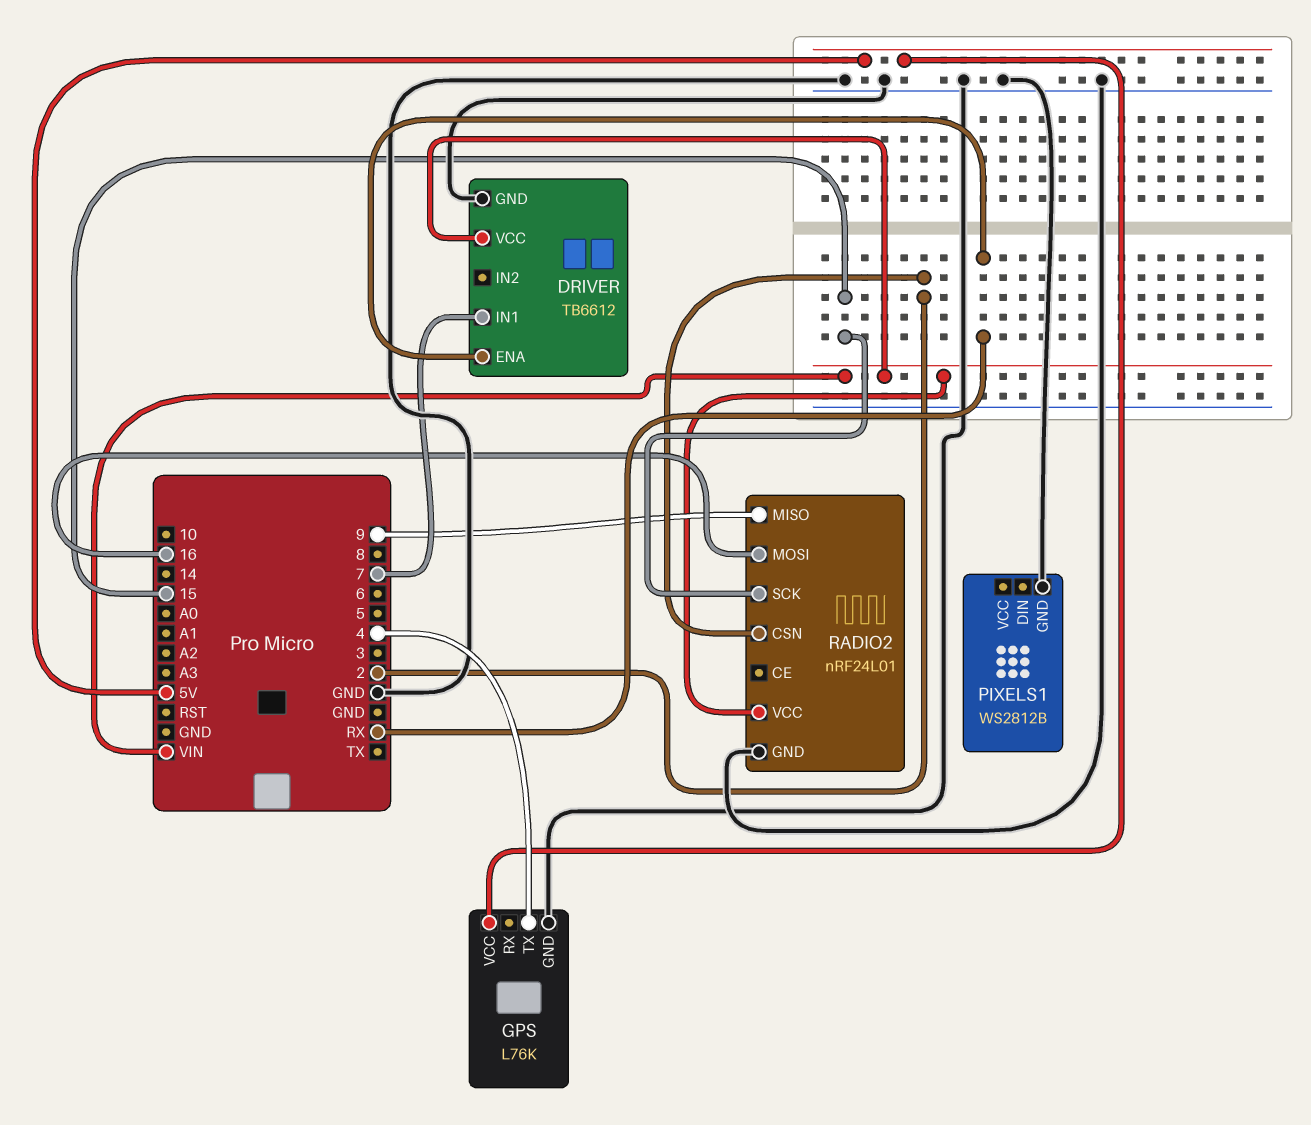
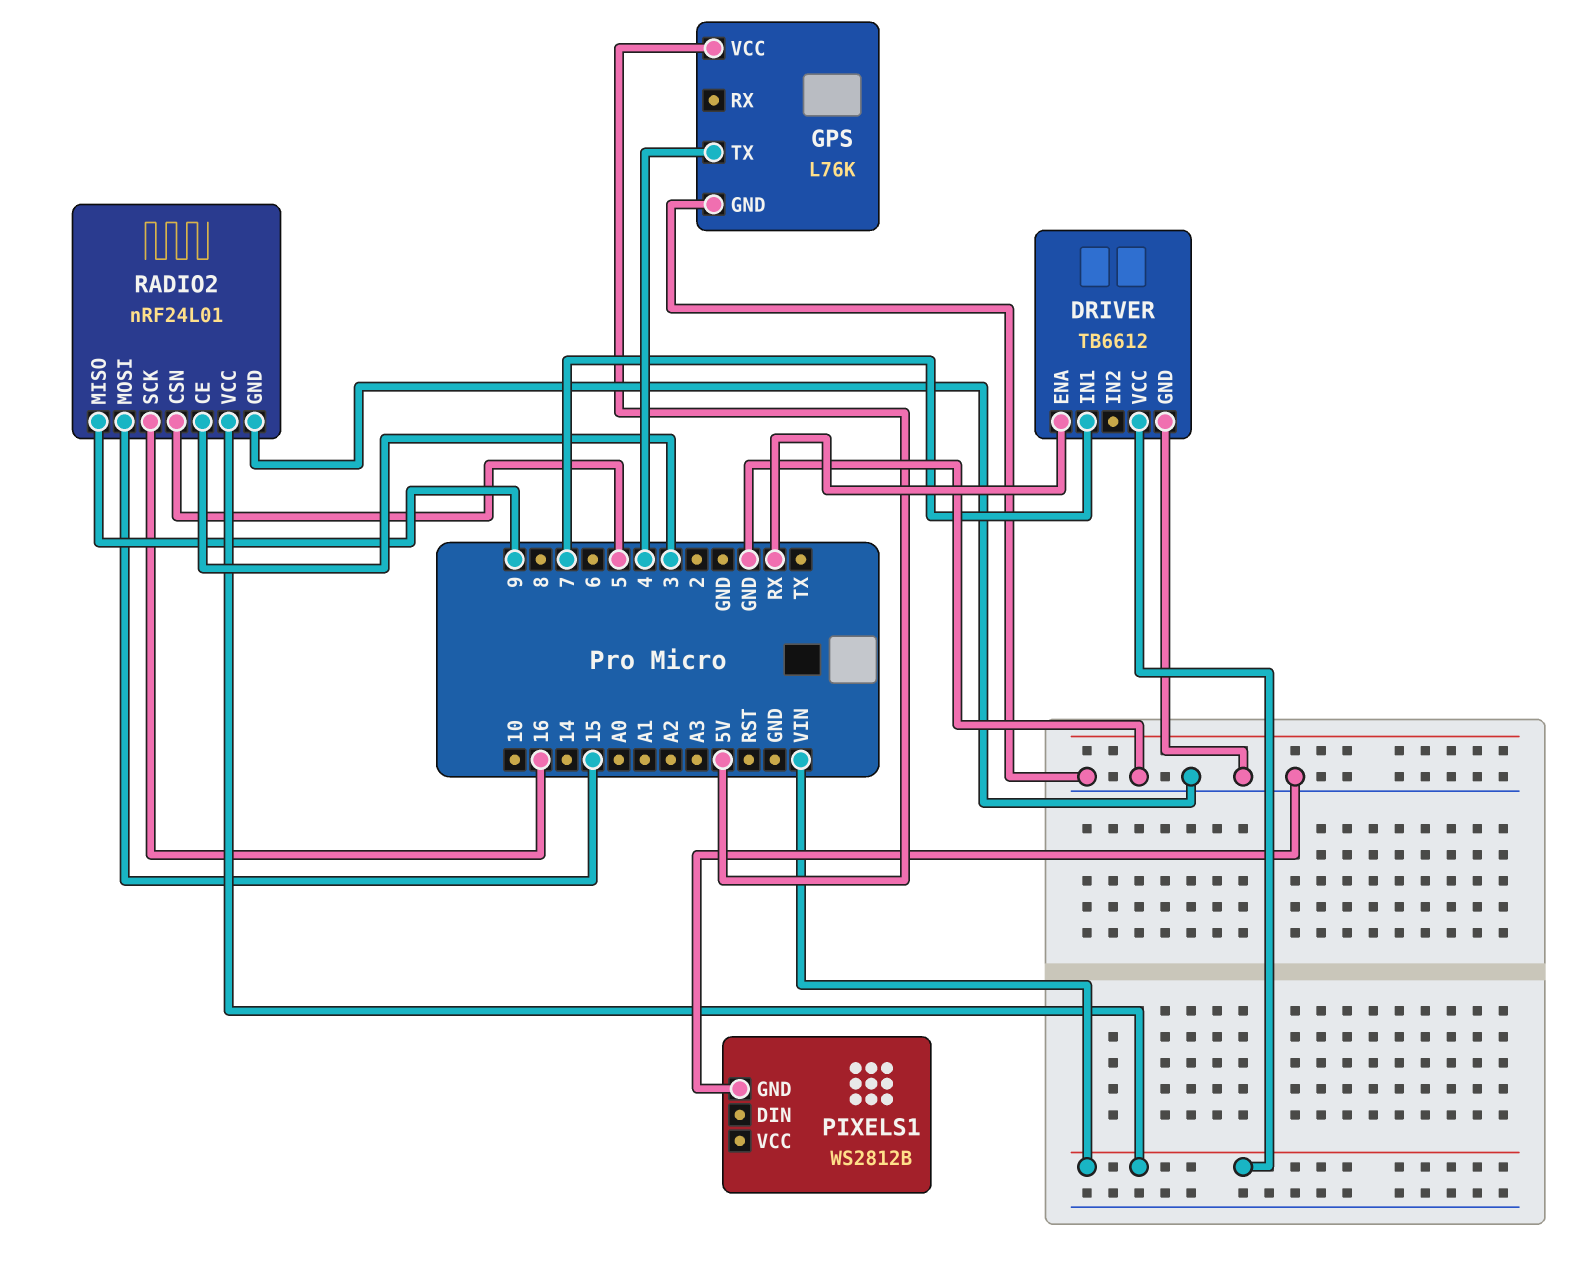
RADIO2 pin CE: none -> 3
RADIO2 pin CSN: 2 -> 5
RADIO2 pin MOSI: 16 -> 15
RADIO2 pin SCK: 15 -> 16

